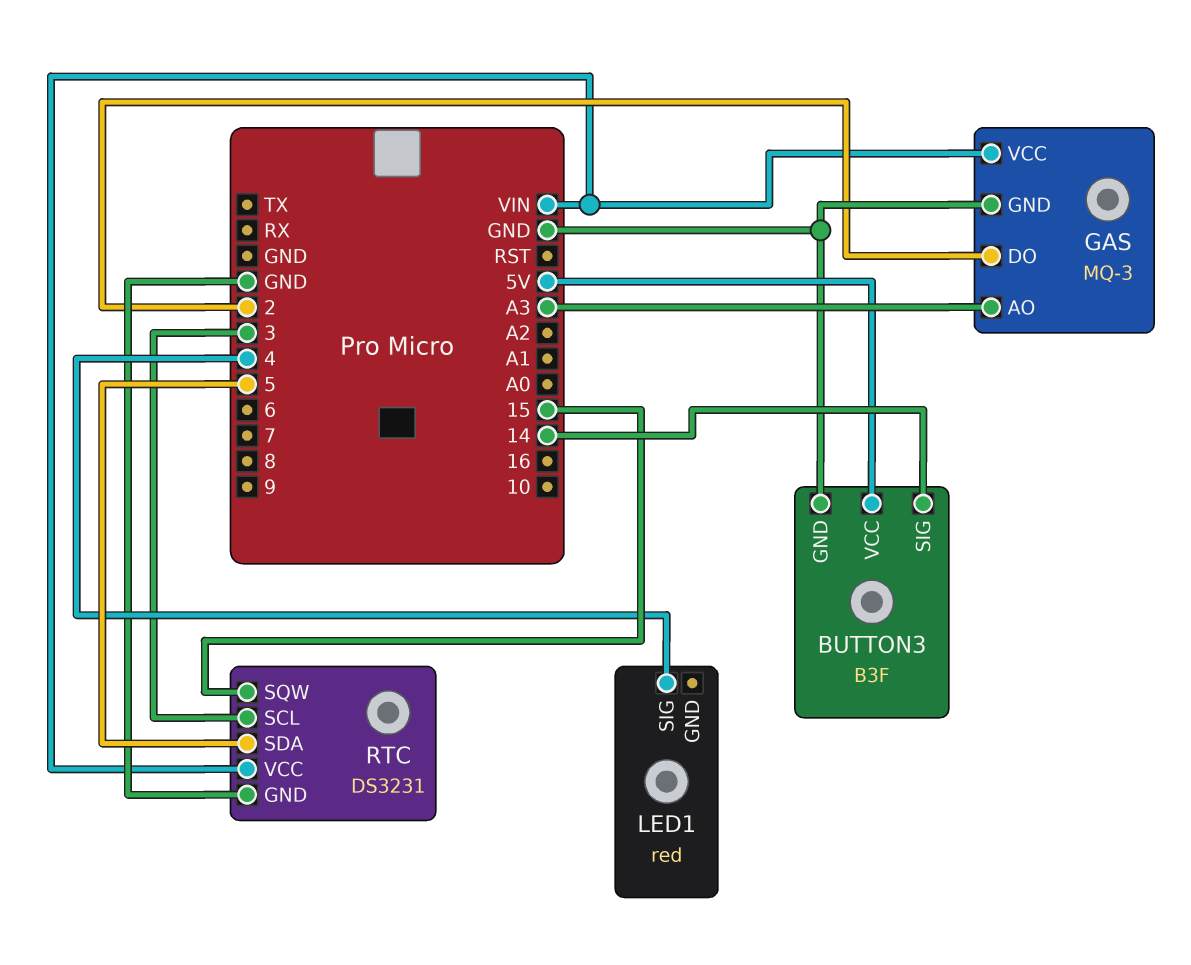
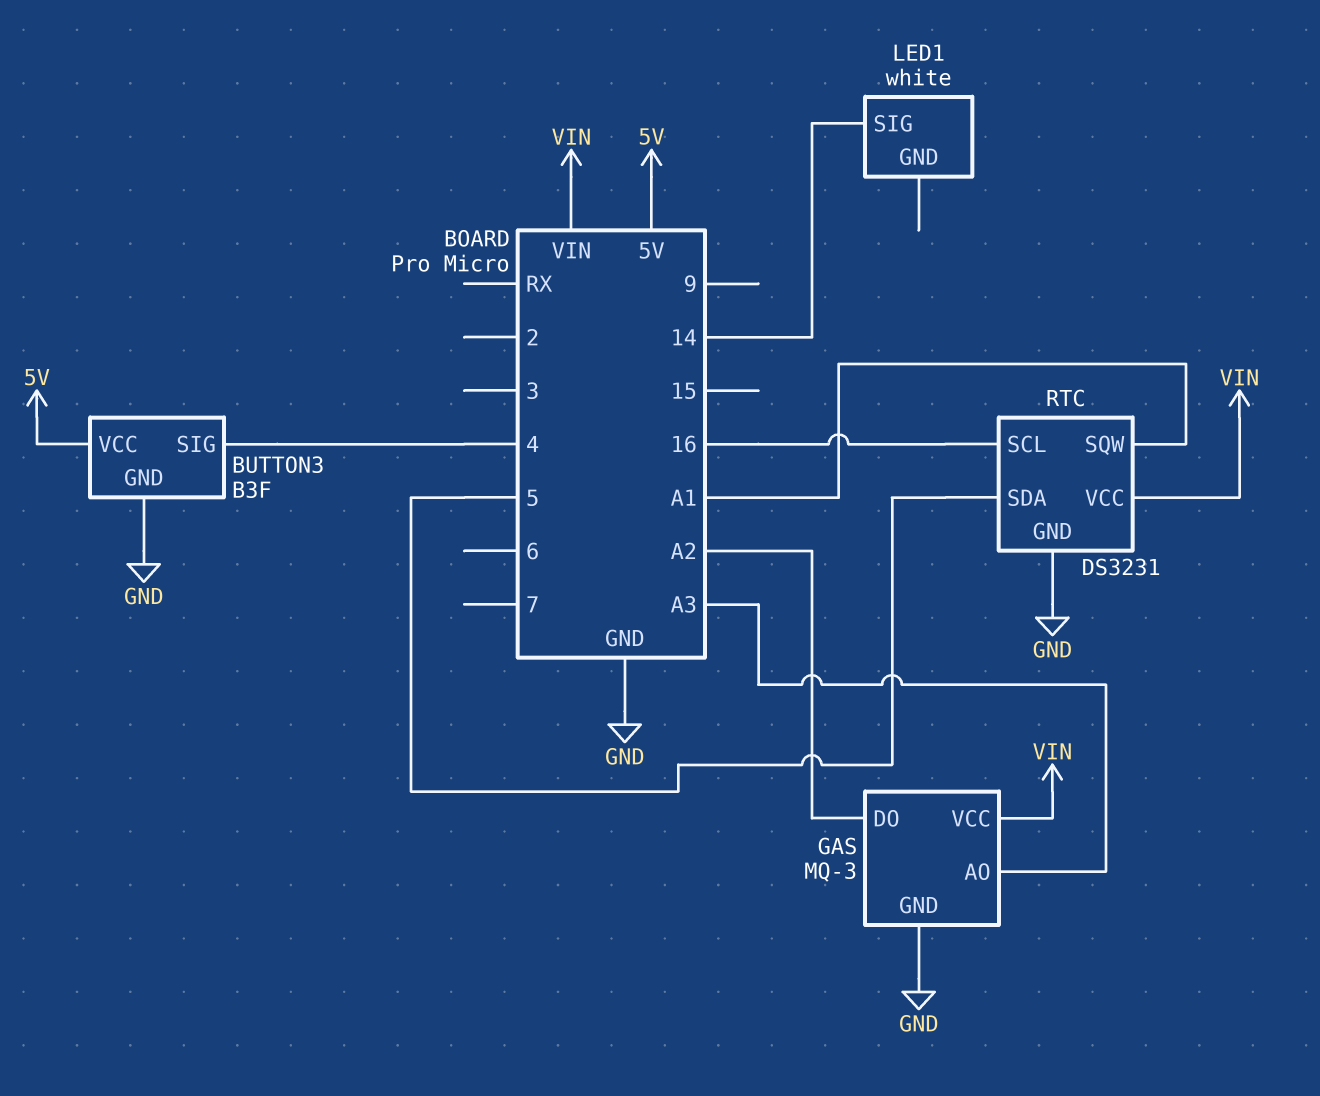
BUTTON3 pin SIG: 14 -> 4
GAS pin DO: 2 -> A2
LED1: red -> white
LED1 pin SIG: 4 -> 14
RTC pin SCL: 3 -> 16
RTC pin SQW: 15 -> A1

